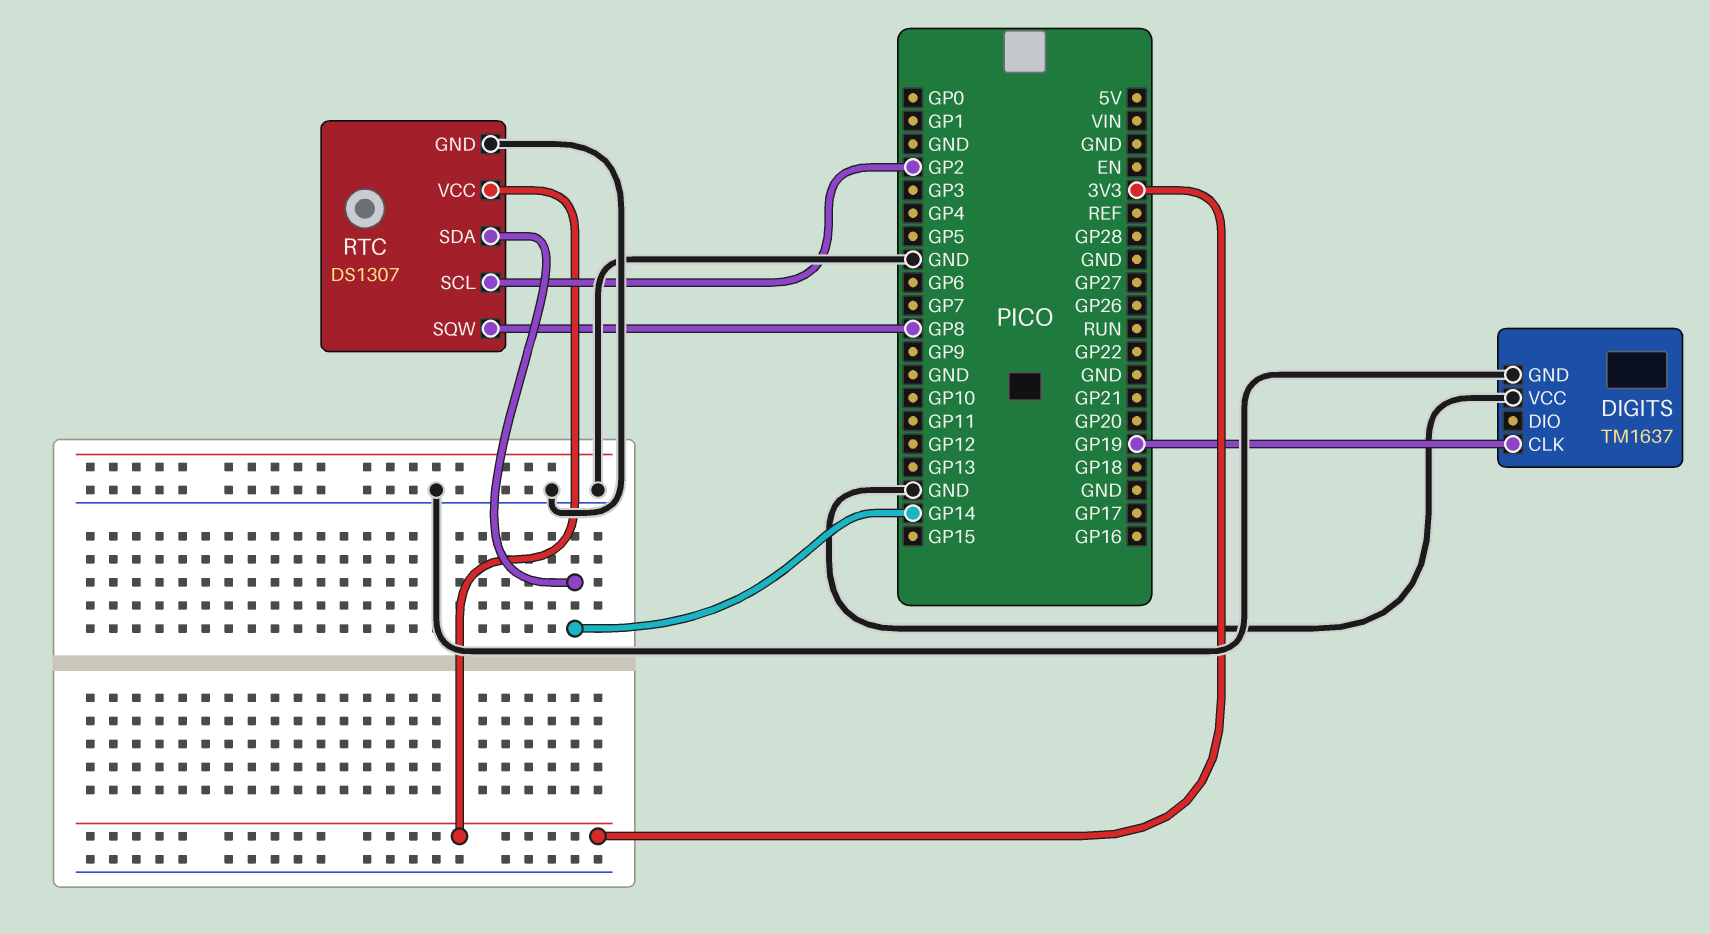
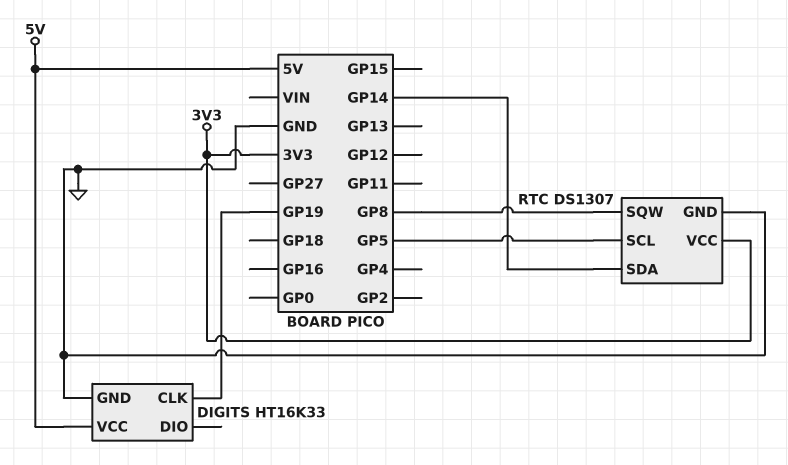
DIGITS: TM1637 -> HT16K33
DIGITS pin VCC: GND -> 5V
RTC pin SCL: GP2 -> GP5

